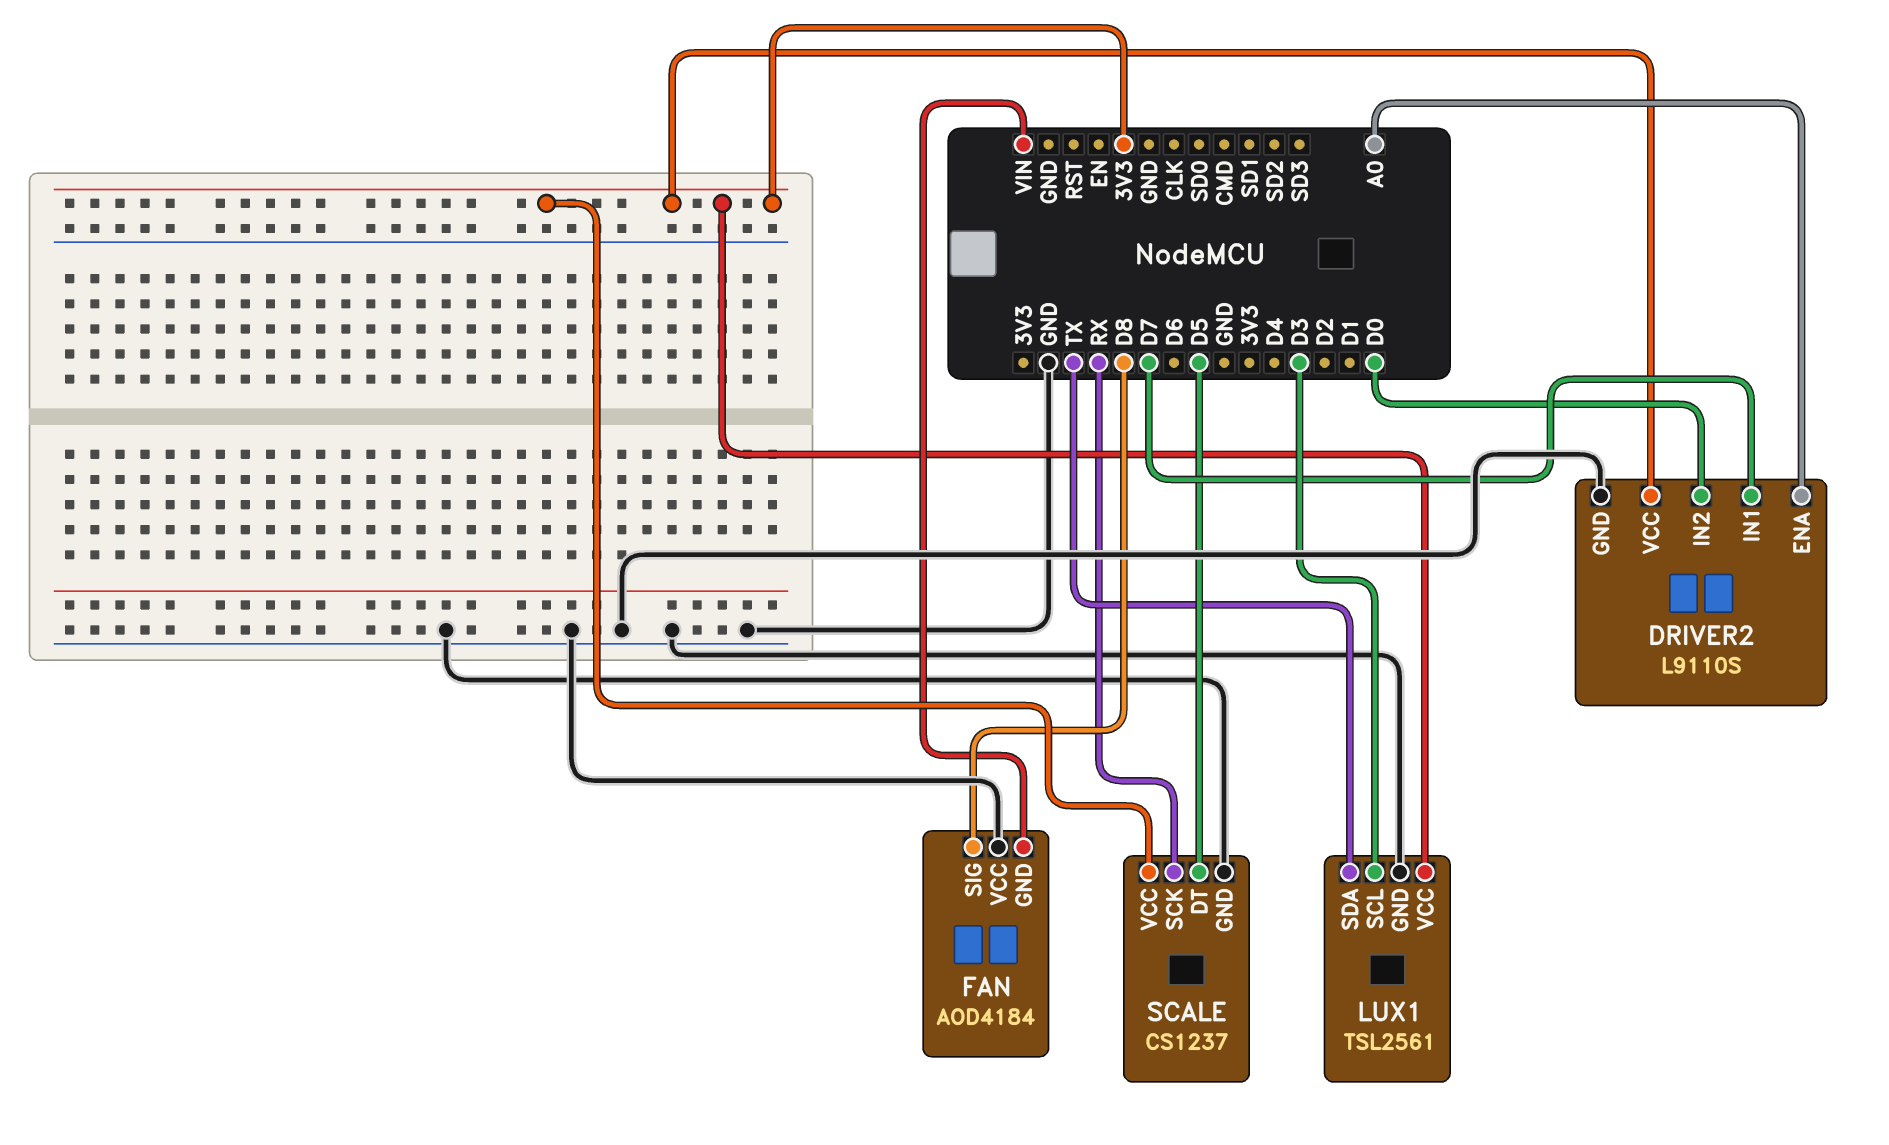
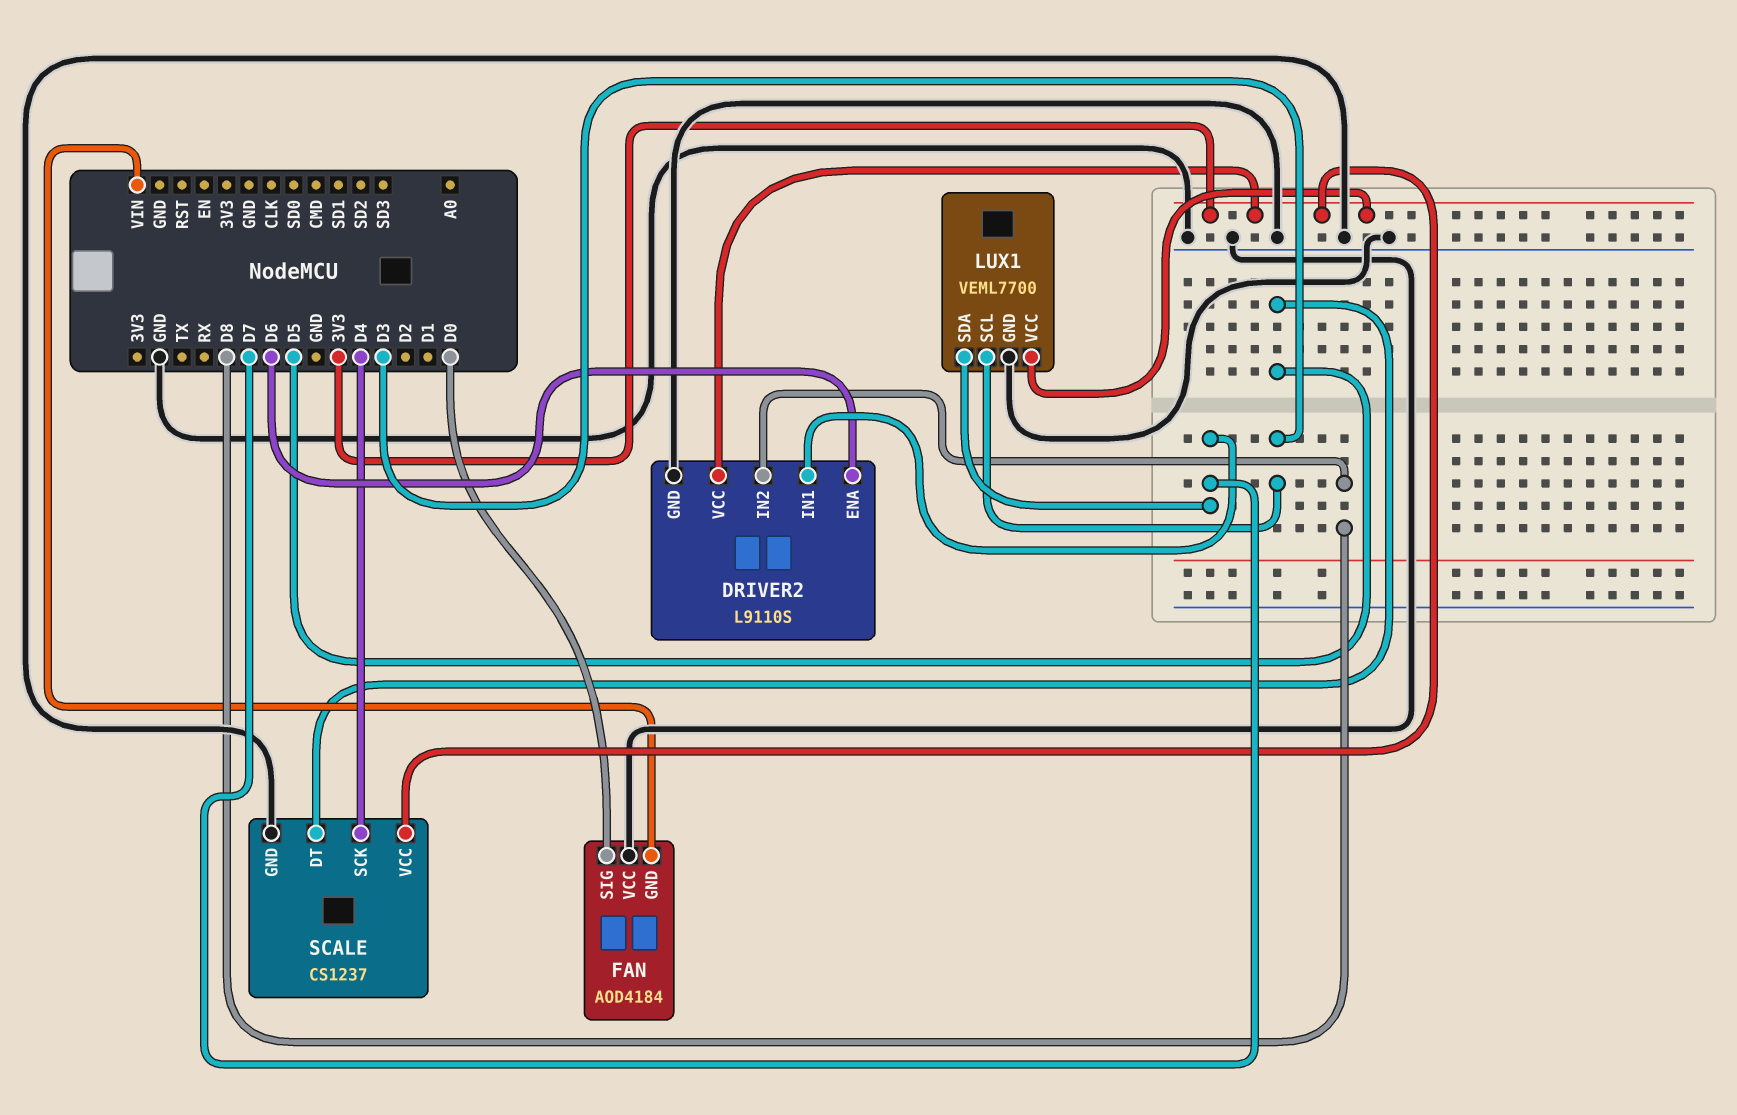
DRIVER2 pin ENA: A0 -> D6
DRIVER2 pin IN2: D0 -> D8
FAN pin SIG: D8 -> D0
LUX1: TSL2561 -> VEML7700
LUX1 pin SDA: TX -> D7
SCALE pin SCK: RX -> D4

